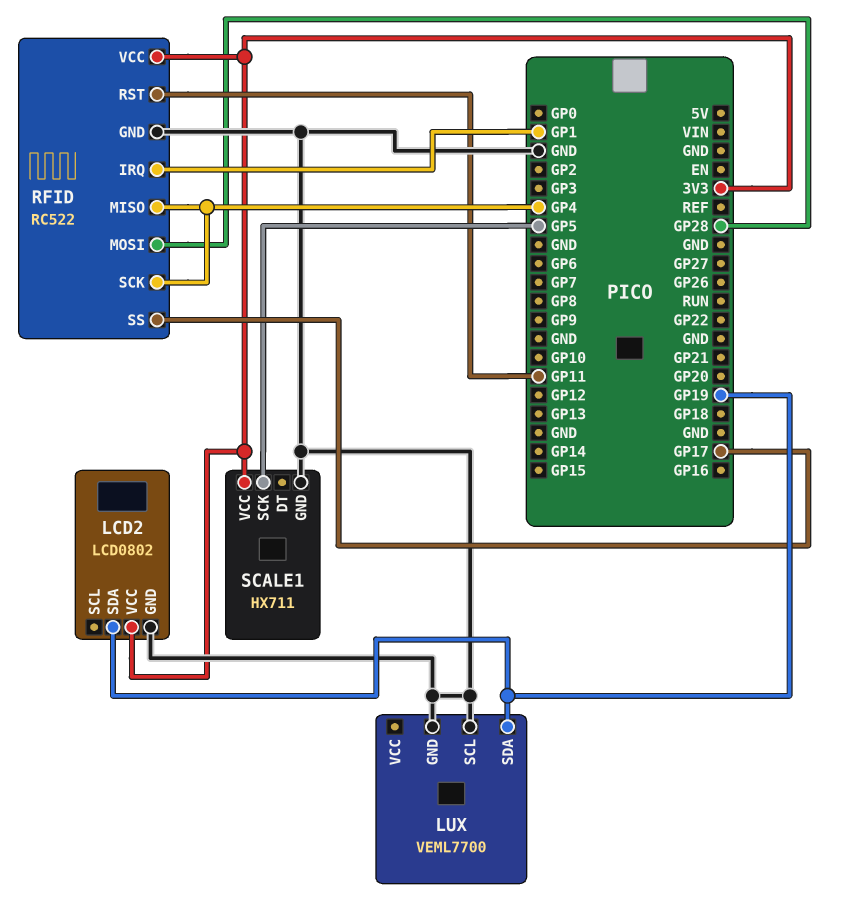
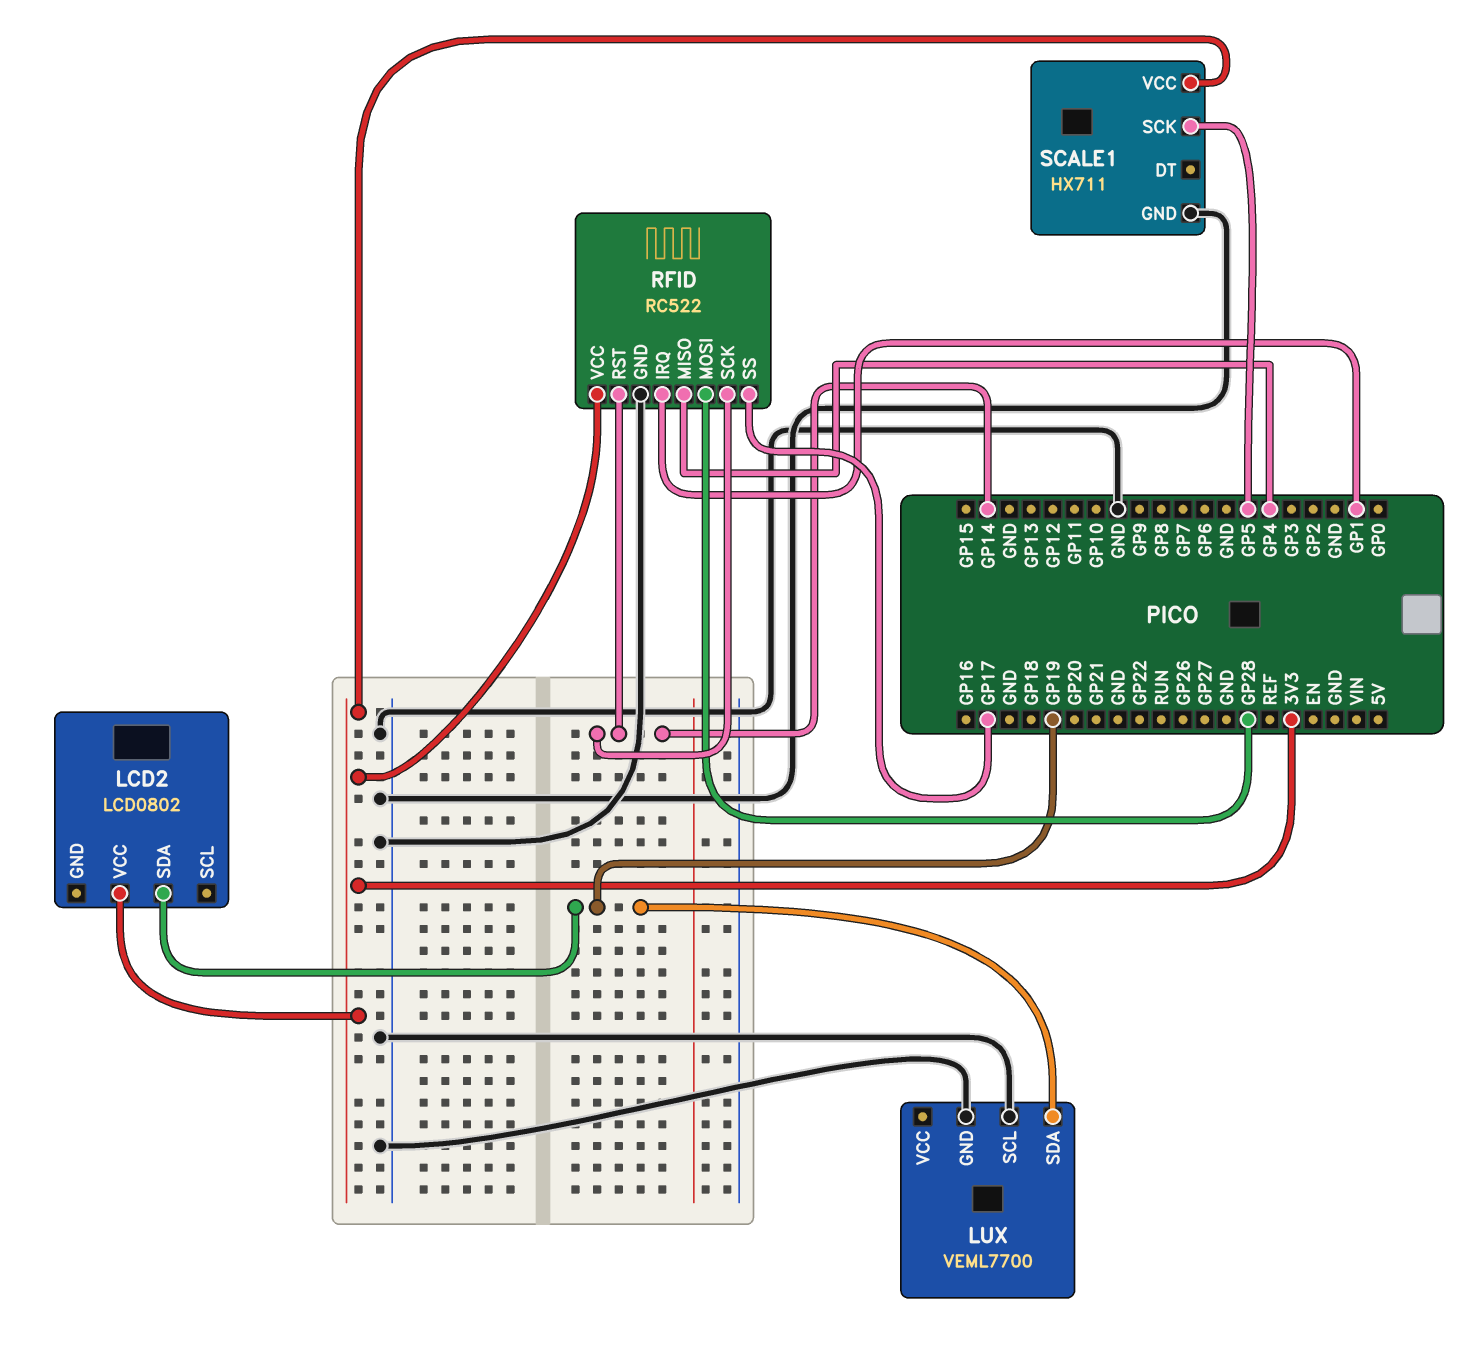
LCD2 pin GND: GND -> none
RFID pin RST: GP11 -> GP14
RFID pin SCK: GP4 -> GP14

